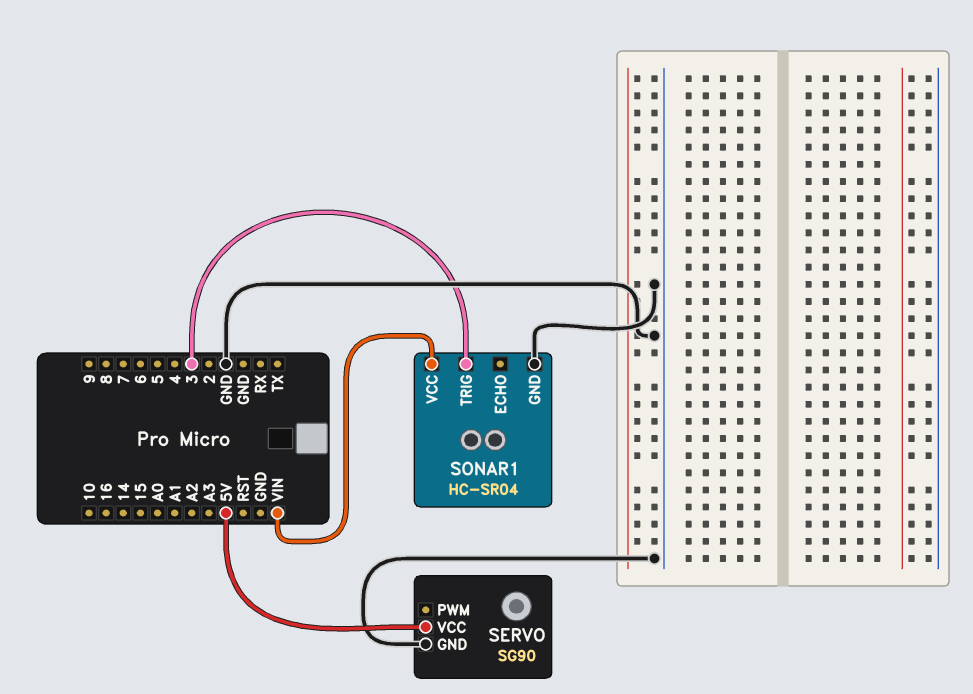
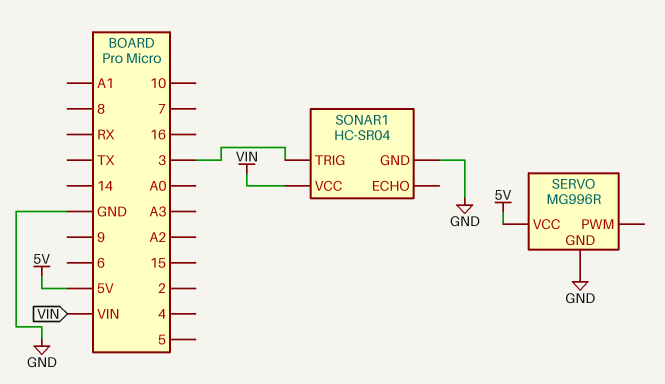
SERVO: SG90 -> MG996R

